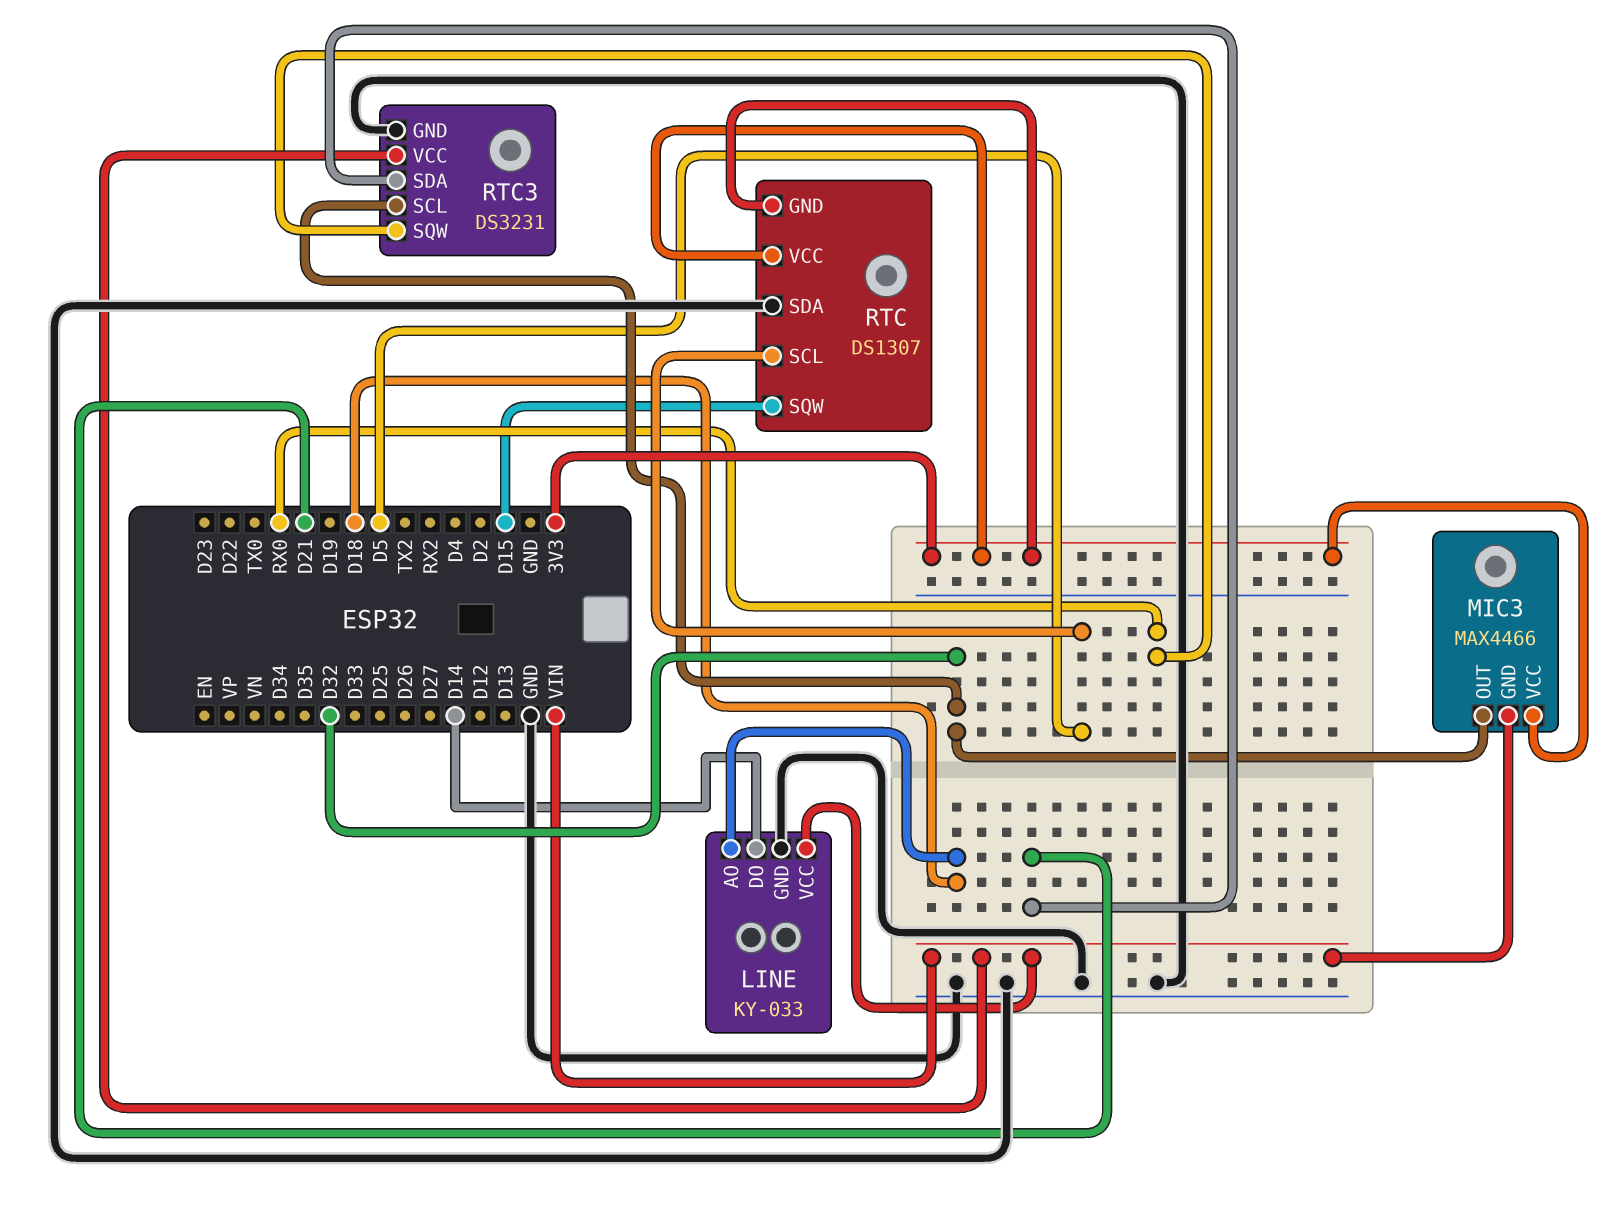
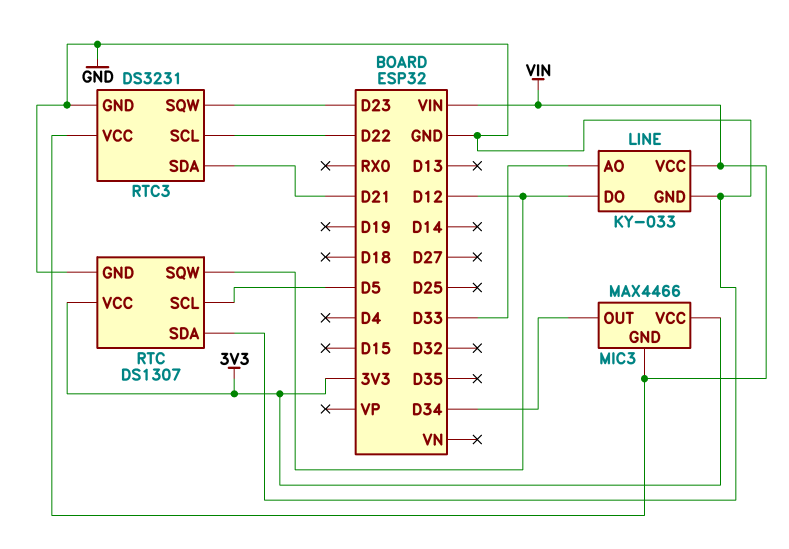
LINE pin AO: D18 -> D33
LINE pin DO: D14 -> D12
MIC3 pin OUT: D32 -> D34
RTC pin GND: 3V3 -> GND
RTC pin SQW: D15 -> D12
RTC3 pin SCL: D32 -> D22
RTC3 pin SQW: RX0 -> D23

